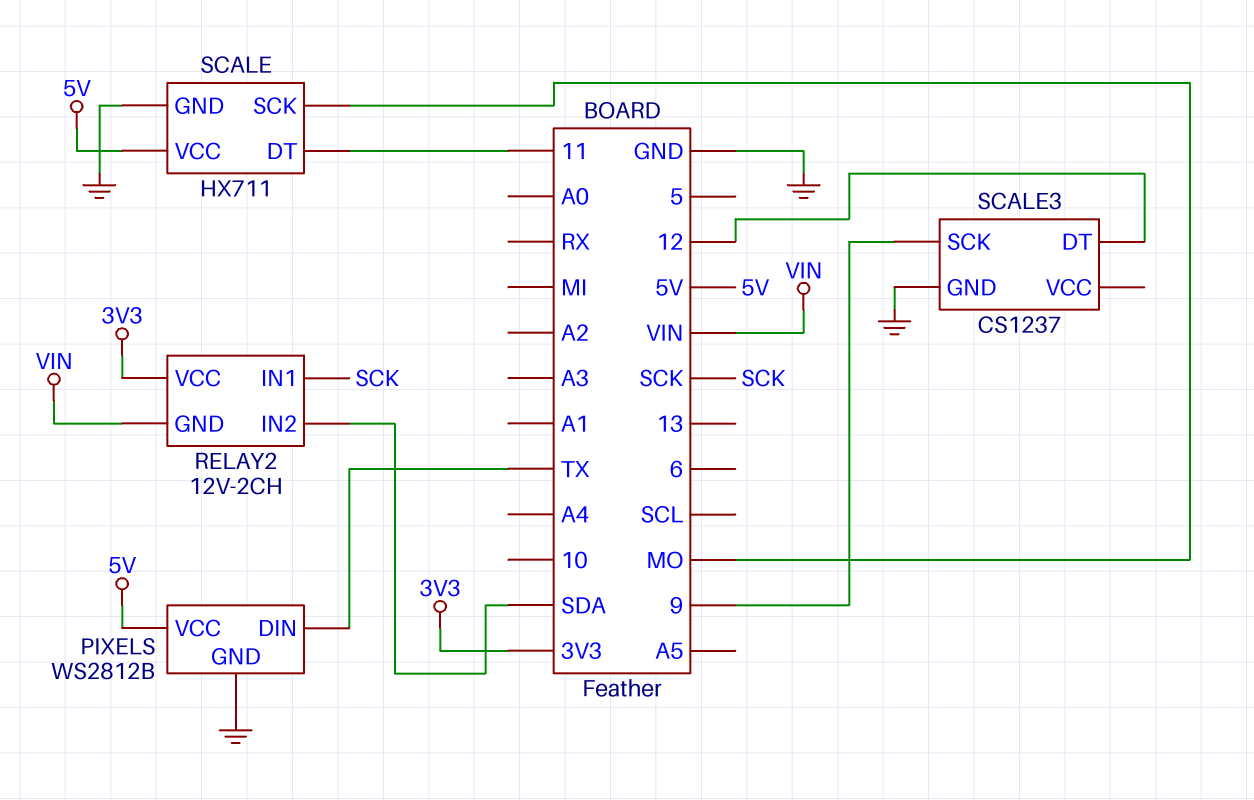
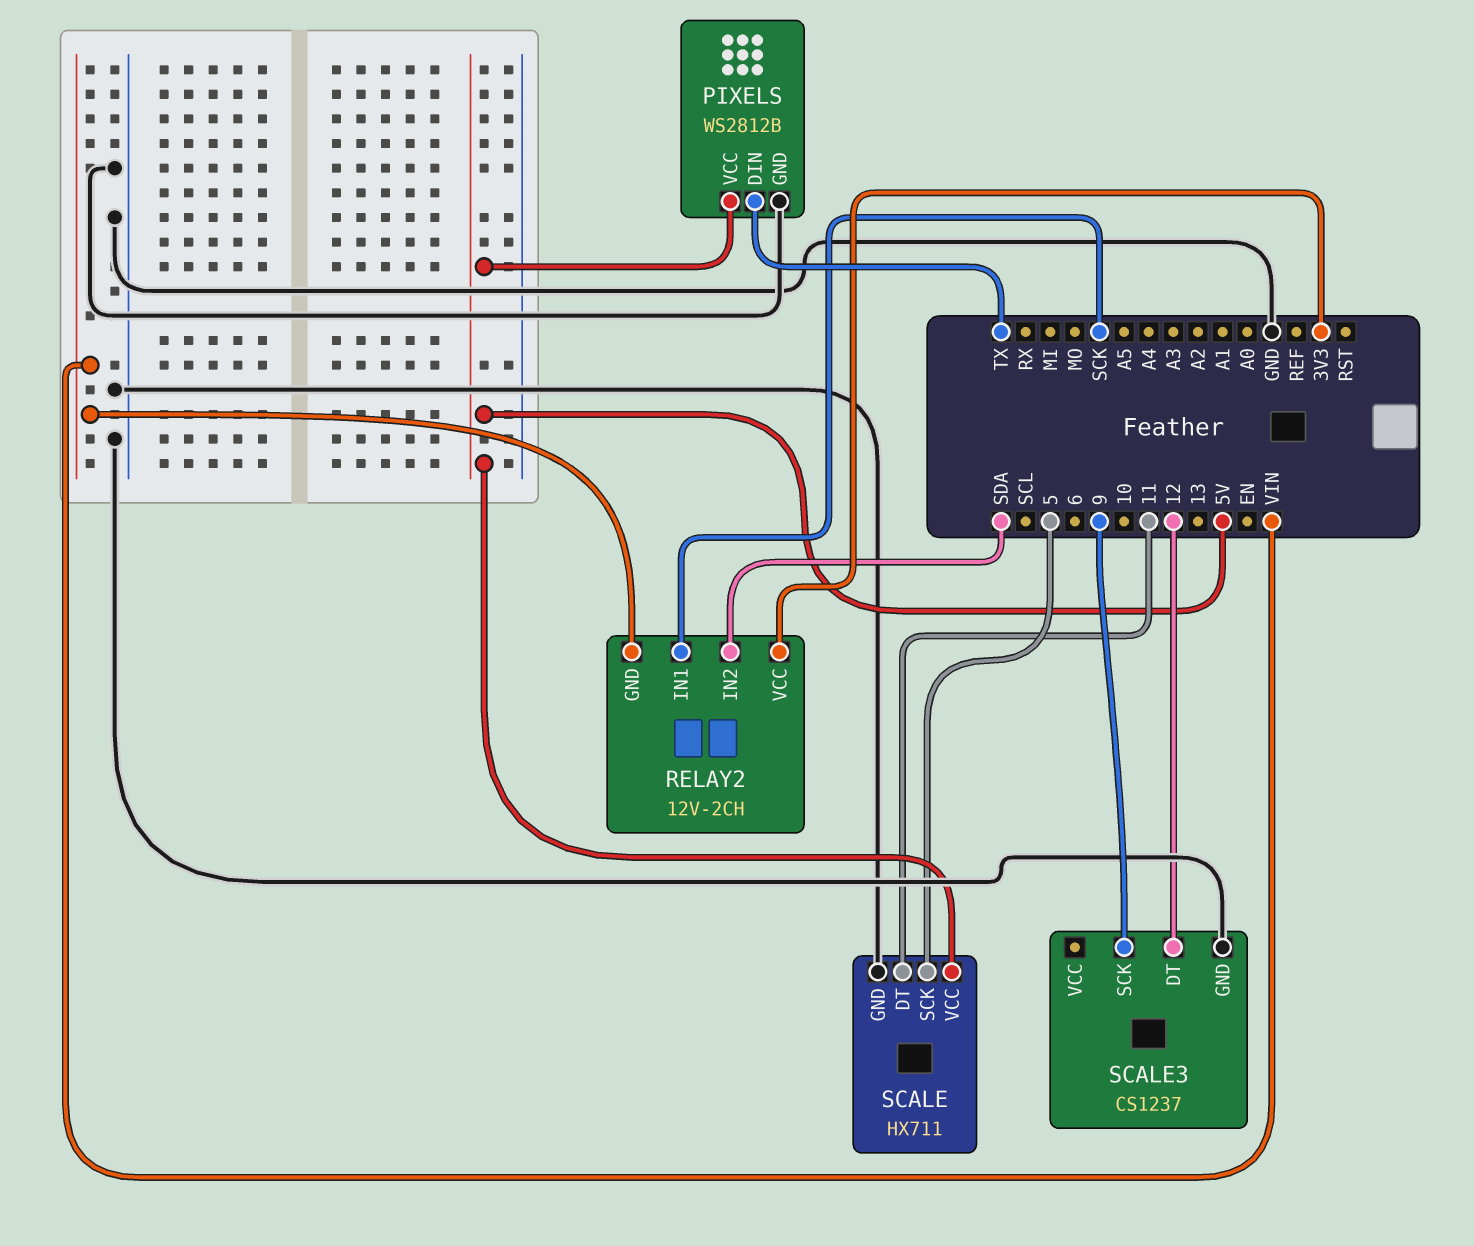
SCALE pin SCK: MO -> 5

